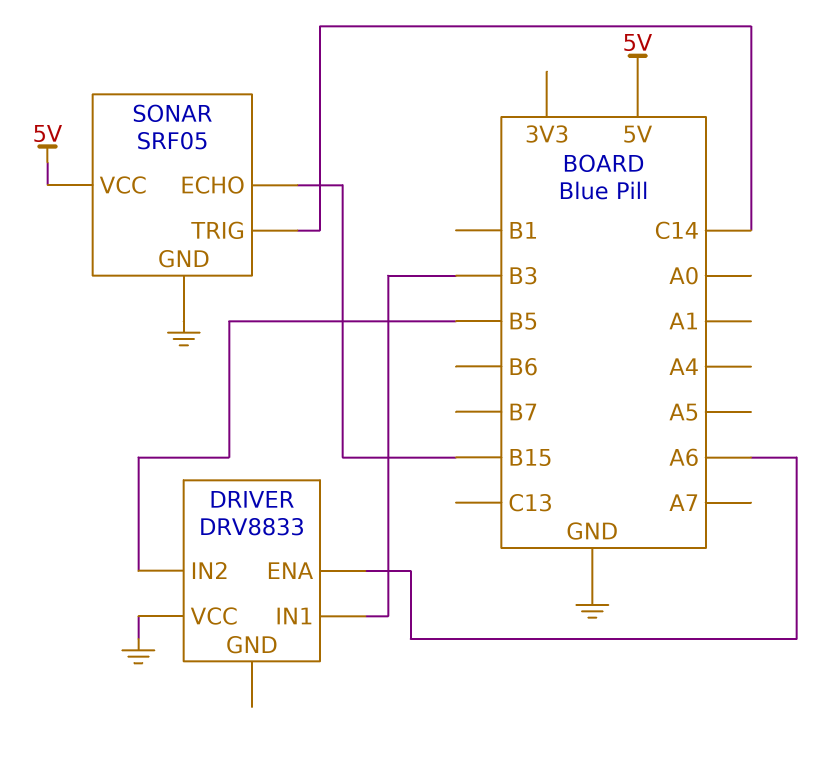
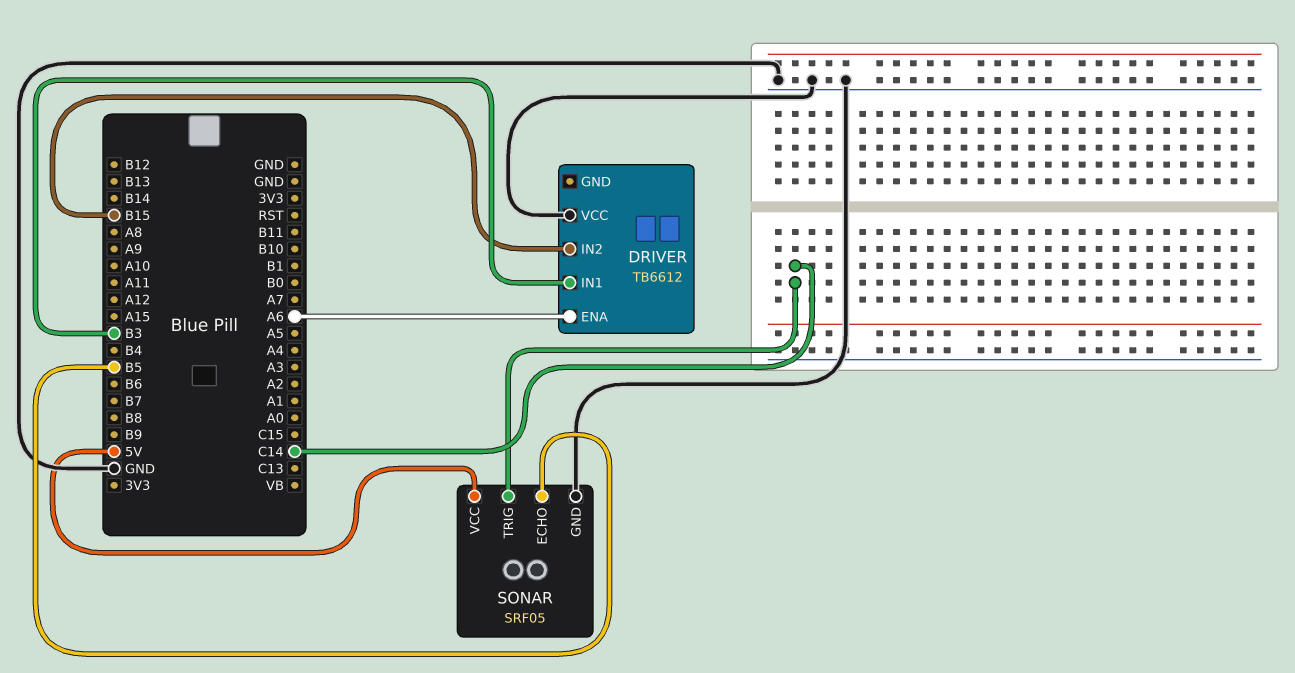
DRIVER: DRV8833 -> TB6612
DRIVER pin IN2: B5 -> B15
SONAR pin ECHO: B15 -> B5

